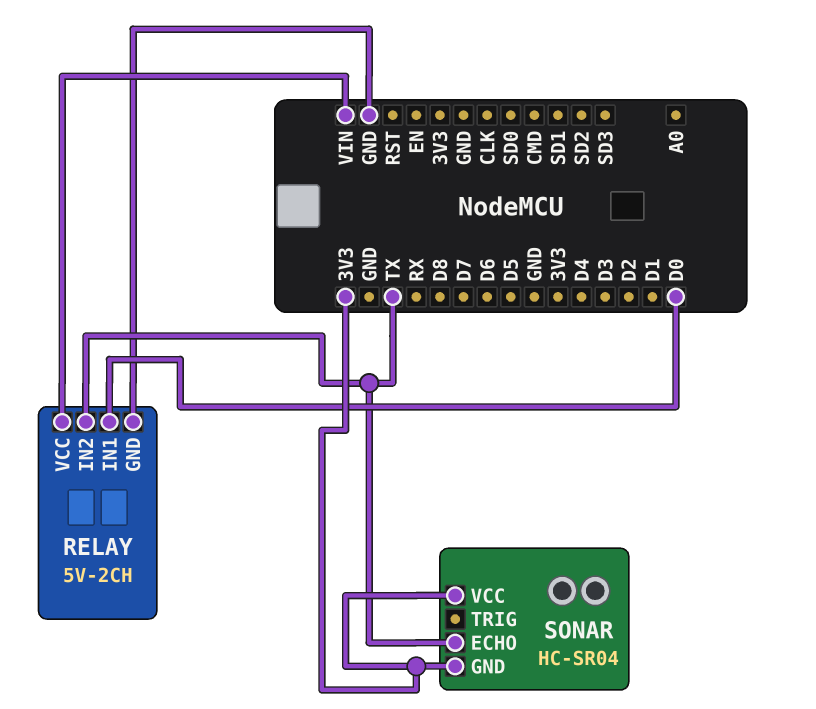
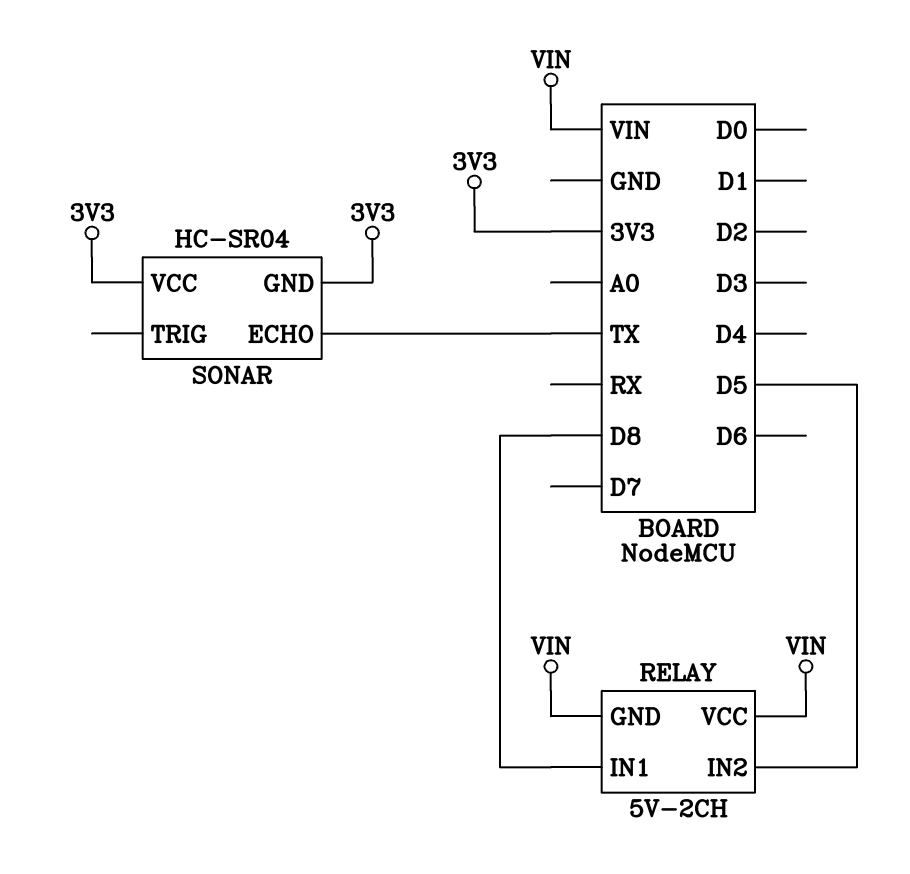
RELAY pin GND: GND -> VIN
RELAY pin IN1: D0 -> D8
RELAY pin IN2: TX -> D5

